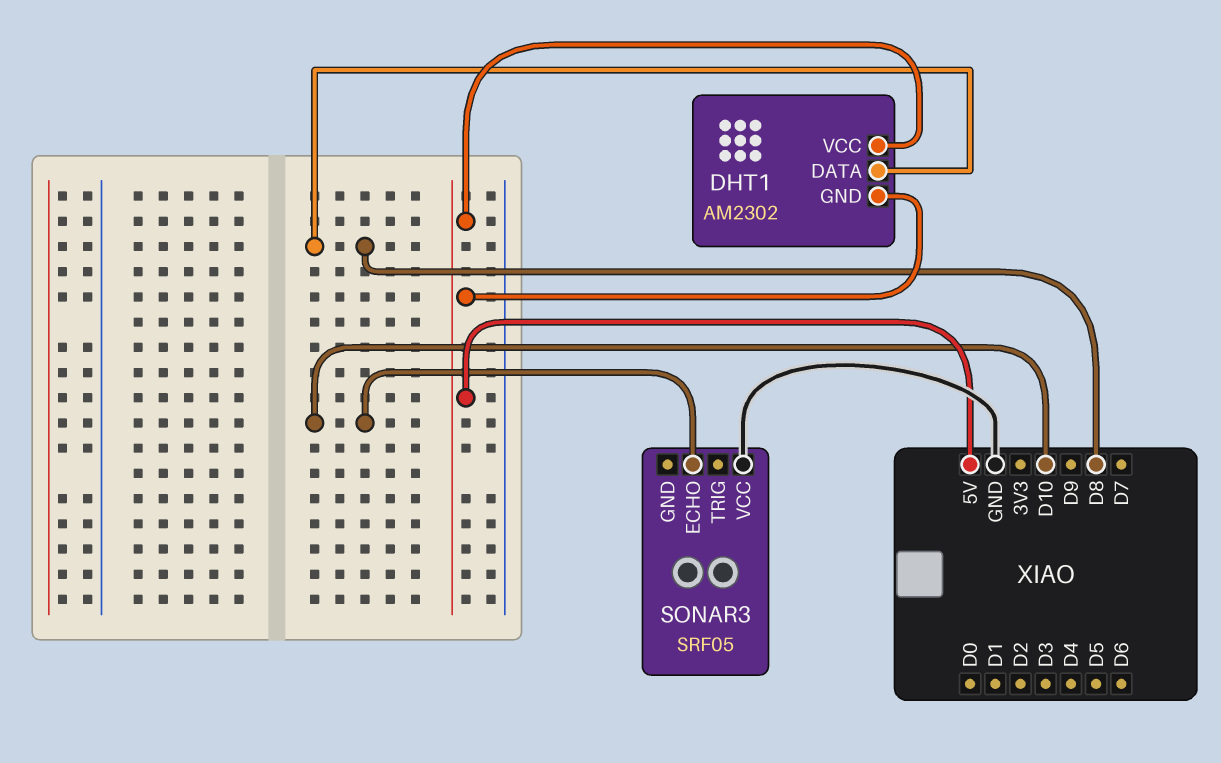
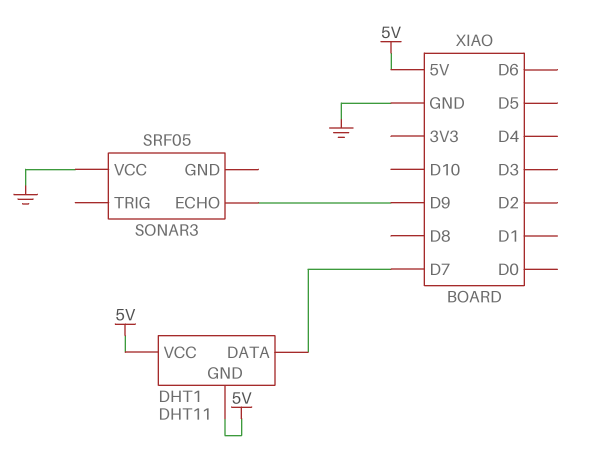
DHT1: AM2302 -> DHT11
DHT1 pin DATA: D8 -> D7
SONAR3 pin ECHO: D10 -> D9

